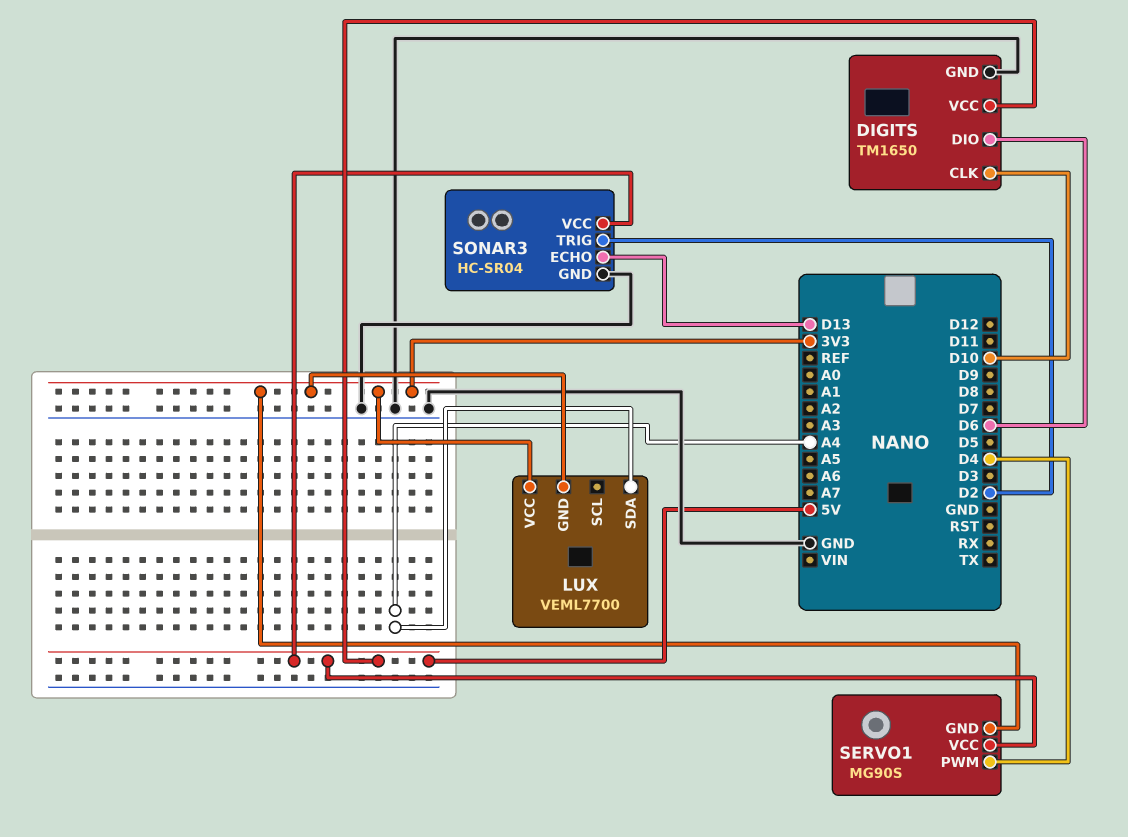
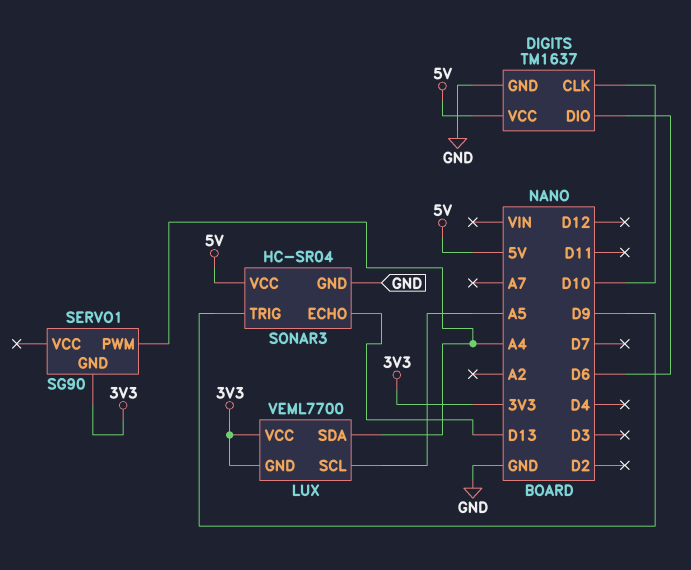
DIGITS: TM1650 -> TM1637
LUX pin SCL: none -> A5
SERVO1: MG90S -> SG90
SERVO1 pin PWM: D4 -> A4
SERVO1 pin VCC: 5V -> none
SONAR3 pin TRIG: D2 -> D9

